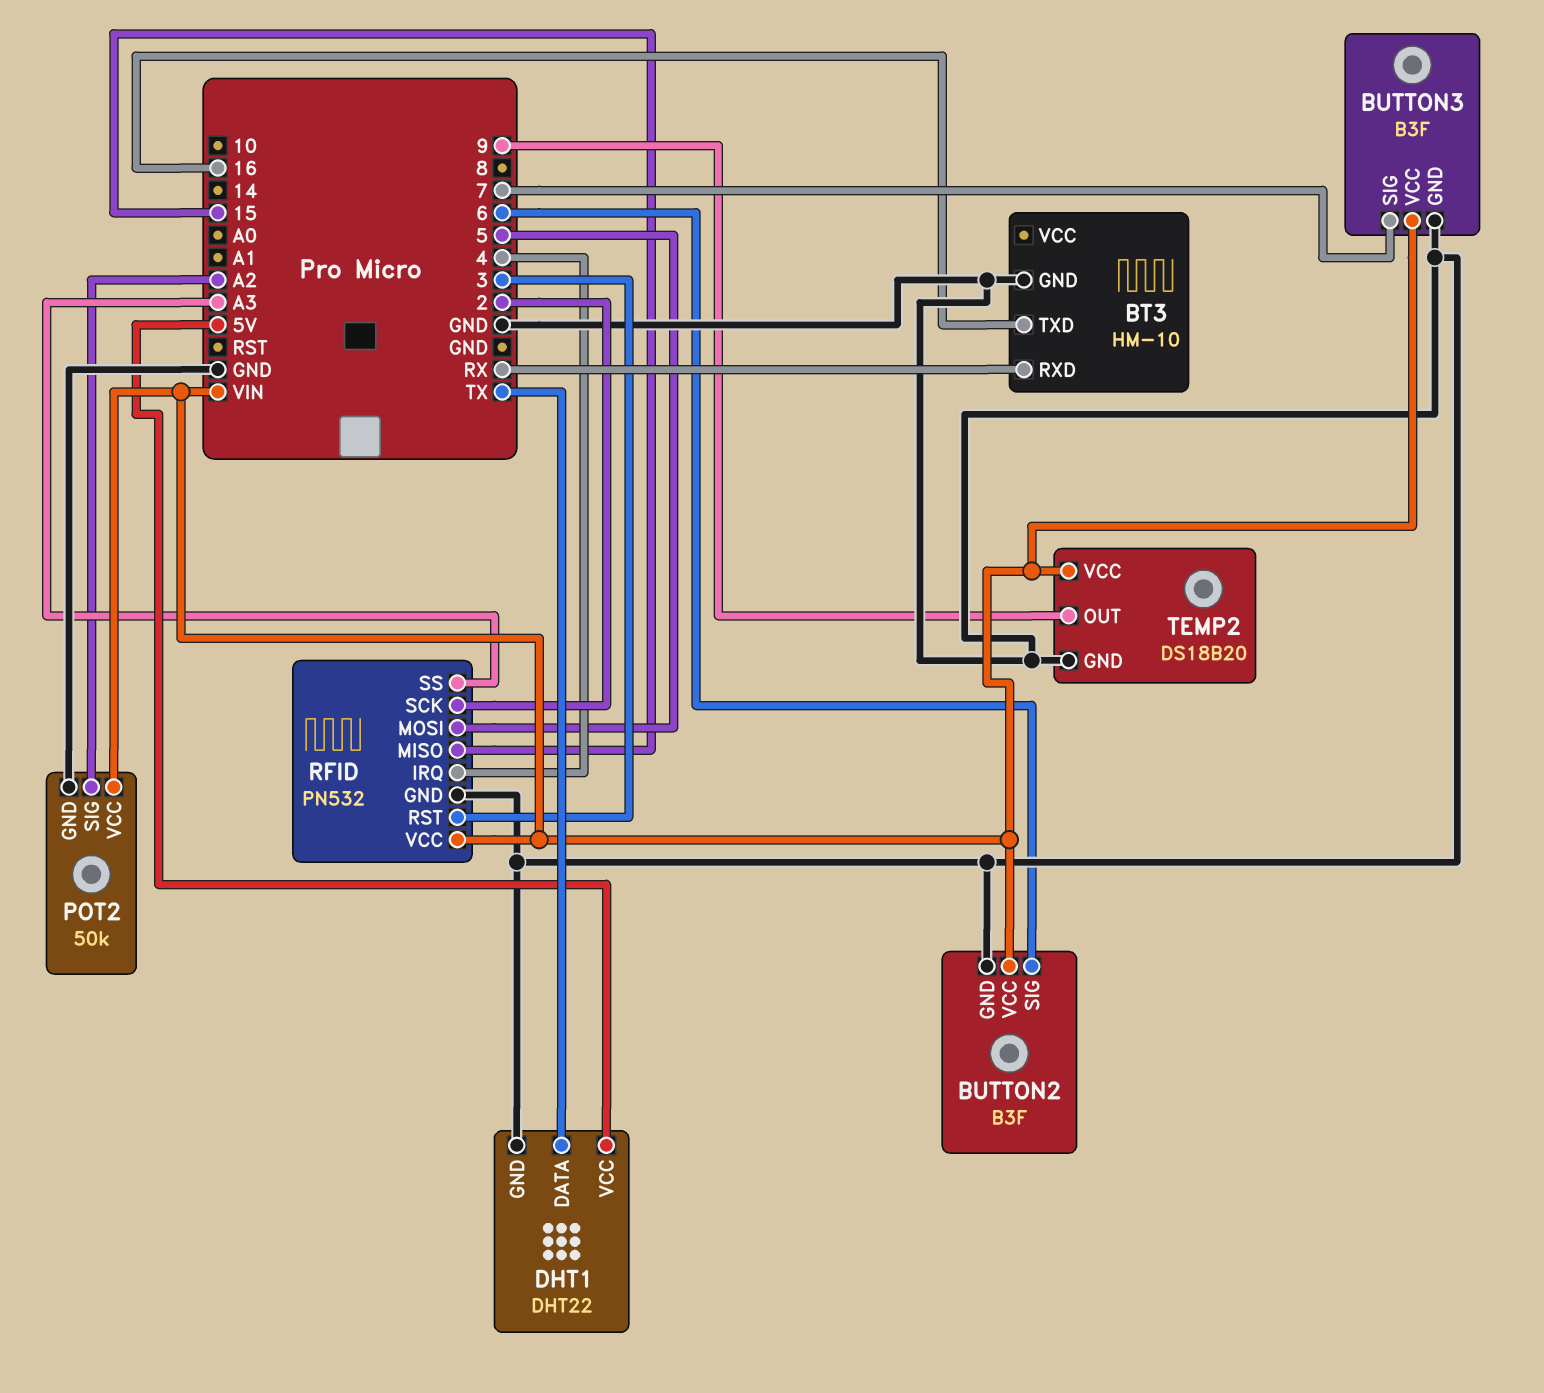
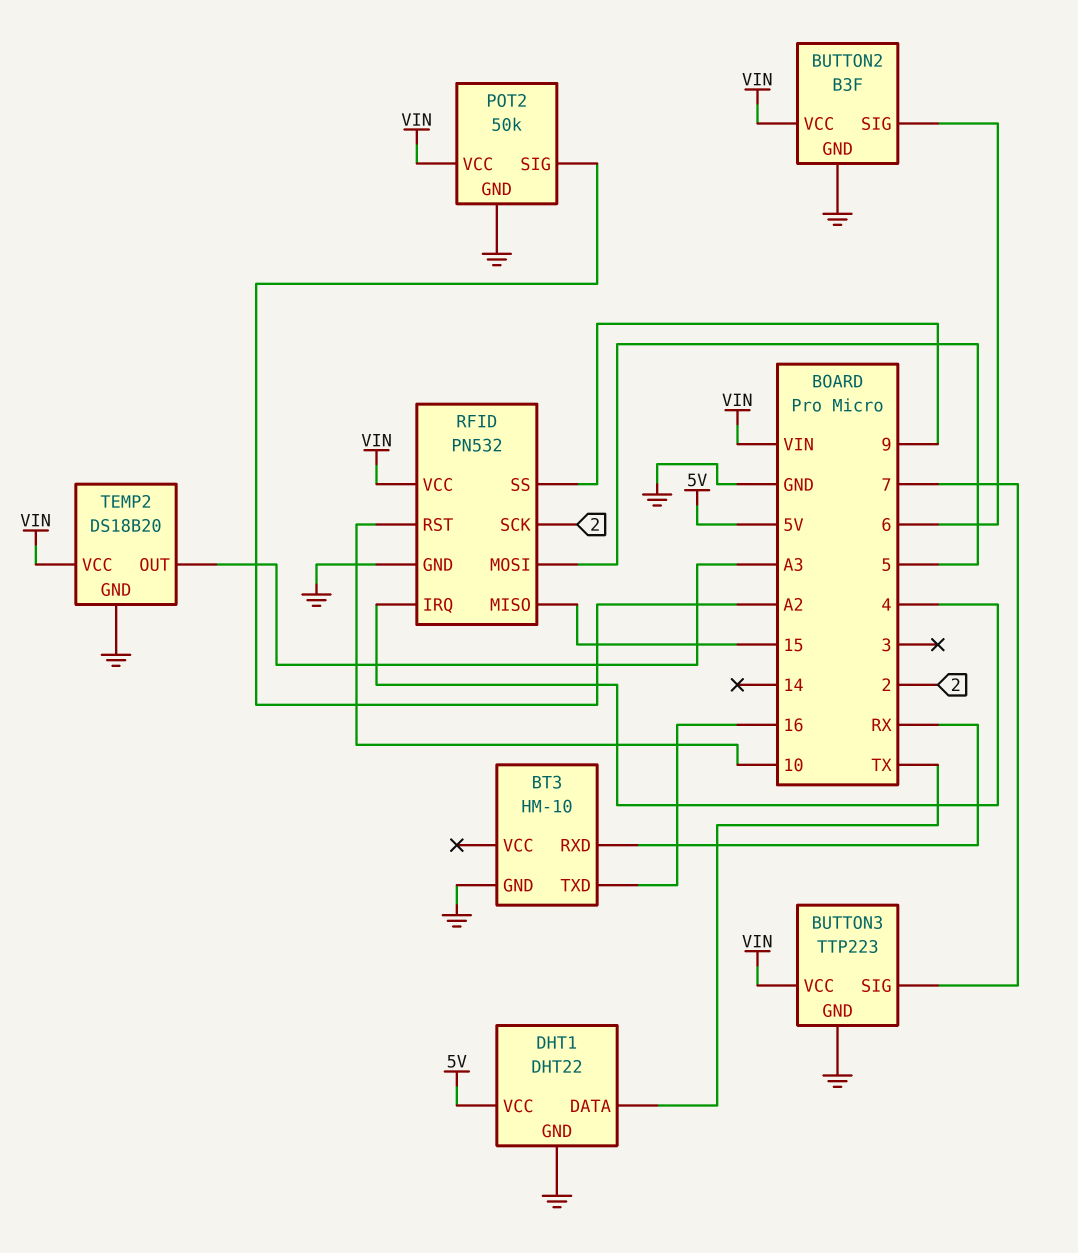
BUTTON3: B3F -> TTP223
RFID pin RST: 3 -> 10
RFID pin SS: A3 -> 9
TEMP2 pin OUT: 9 -> A3

